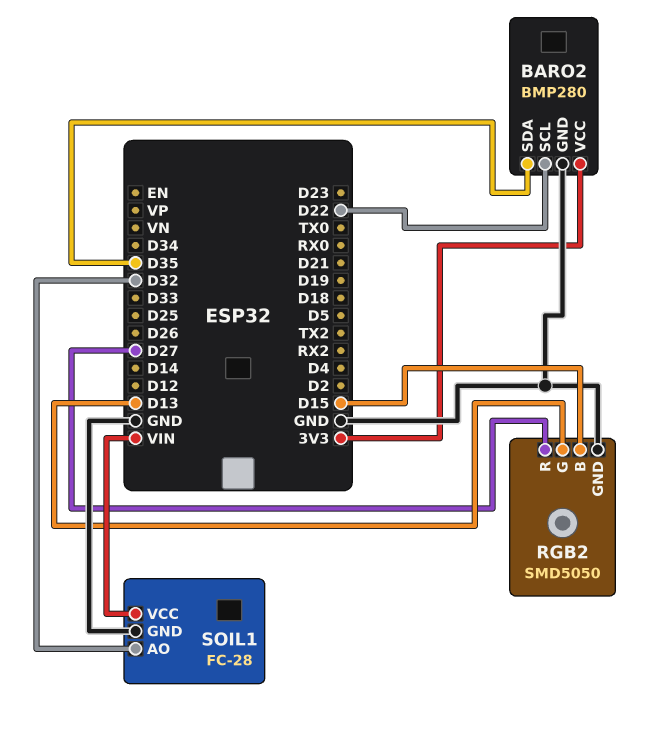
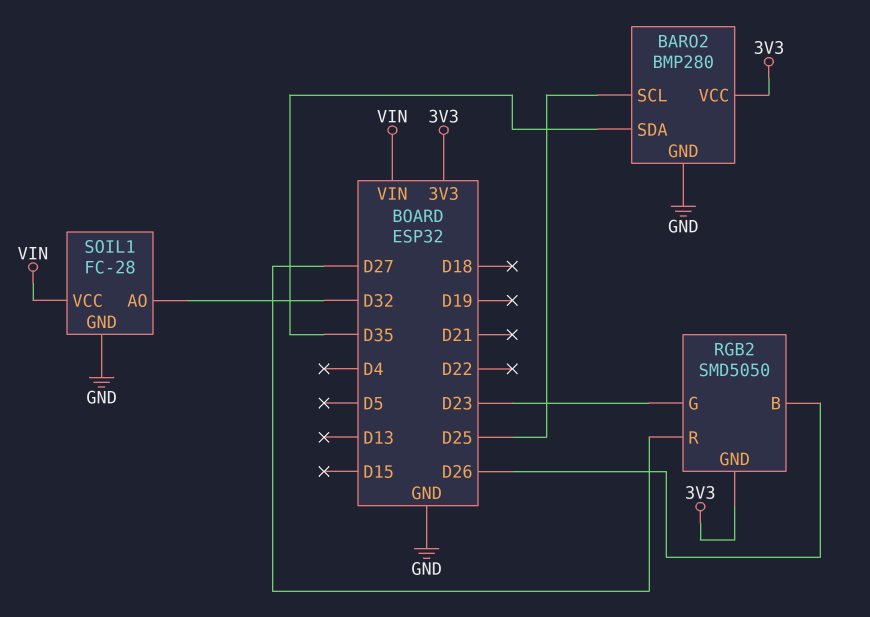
BARO2 pin SCL: D22 -> D25
RGB2 pin B: D15 -> D26
RGB2 pin G: D13 -> D23
RGB2 pin GND: GND -> 3V3

